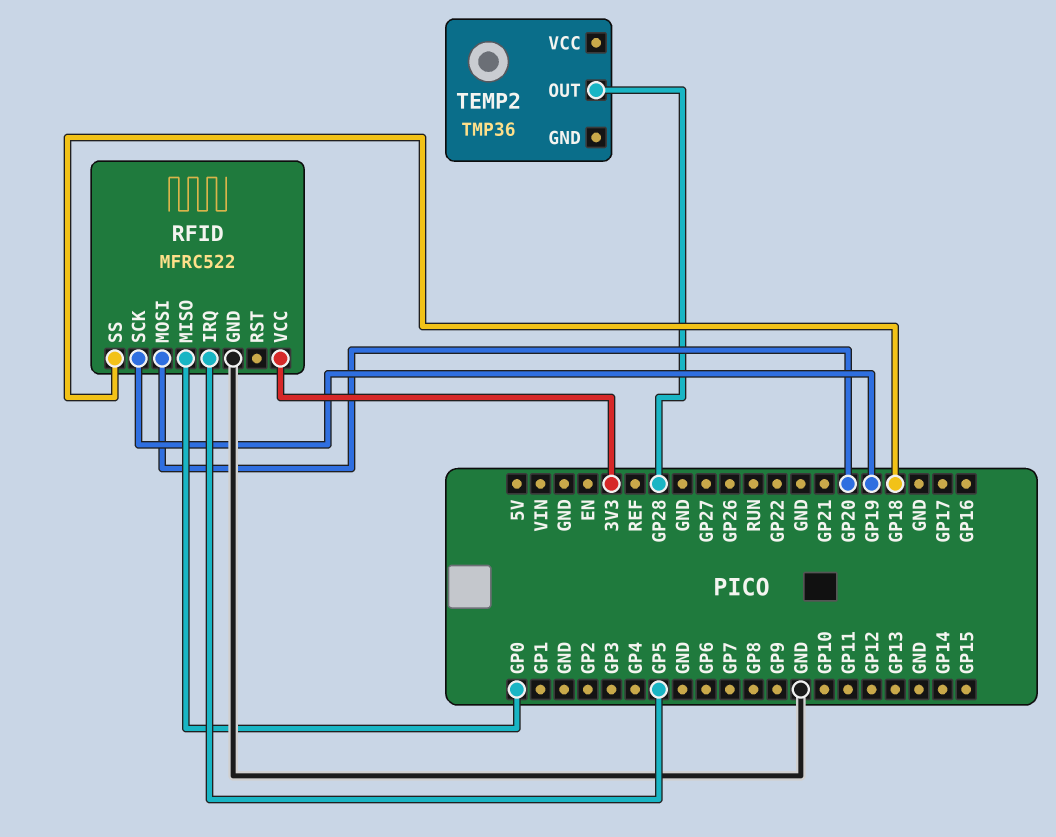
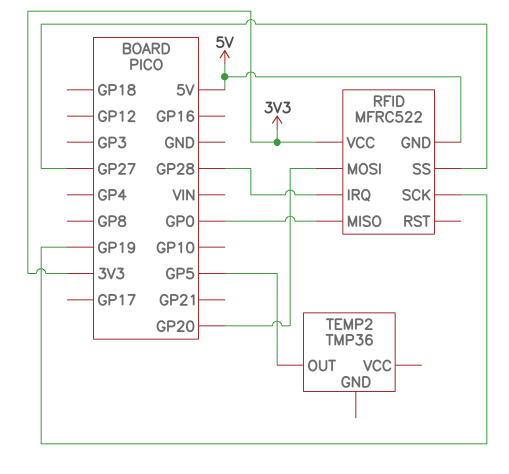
RFID pin GND: GND -> 5V
RFID pin IRQ: GP5 -> GP28
RFID pin SS: GP18 -> GP27
TEMP2 pin OUT: GP28 -> GP5

